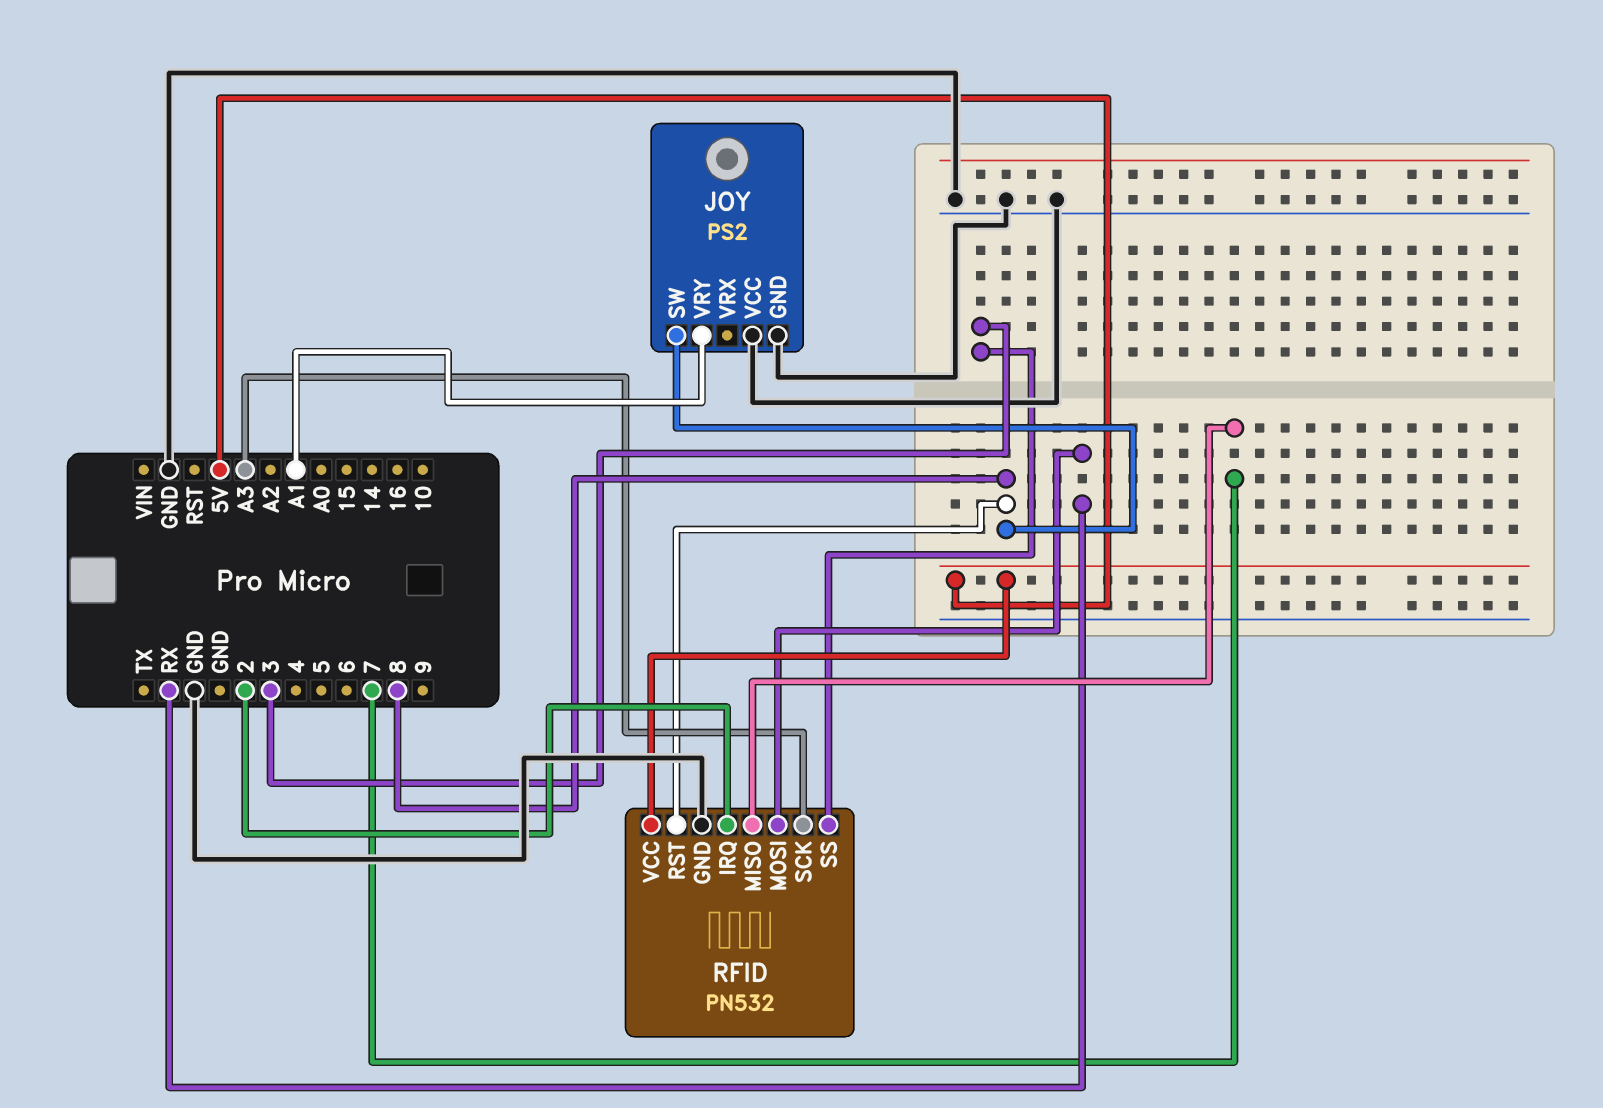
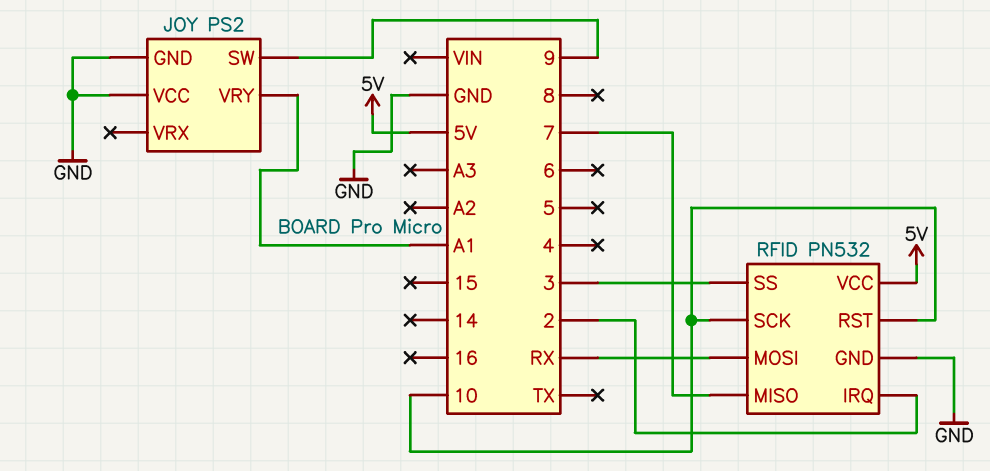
JOY pin SW: 8 -> 9
RFID pin RST: 8 -> 10
RFID pin SCK: A3 -> 10

